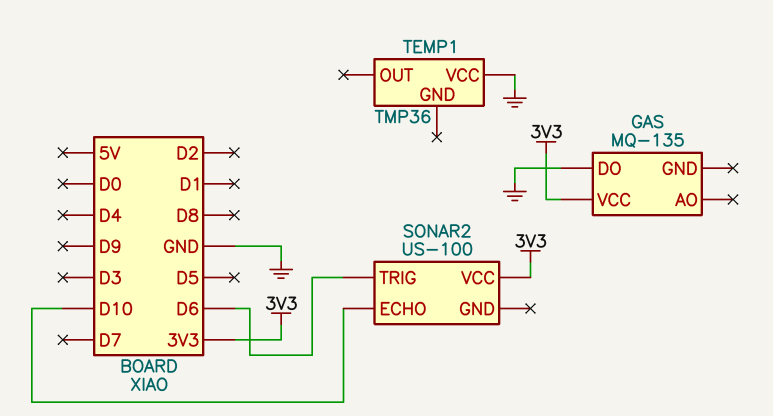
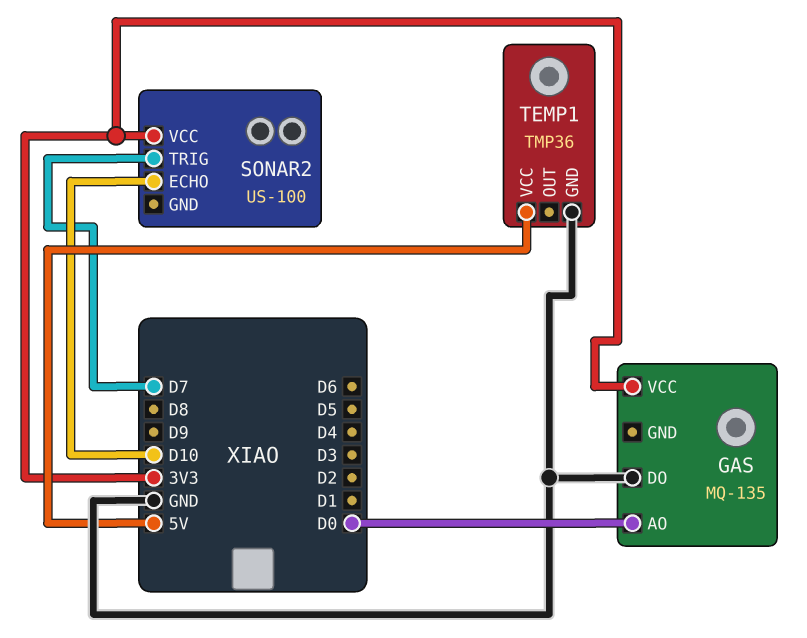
GAS pin AO: none -> D0
SONAR2 pin TRIG: D6 -> D7
TEMP1 pin GND: none -> GND
TEMP1 pin VCC: GND -> 5V

